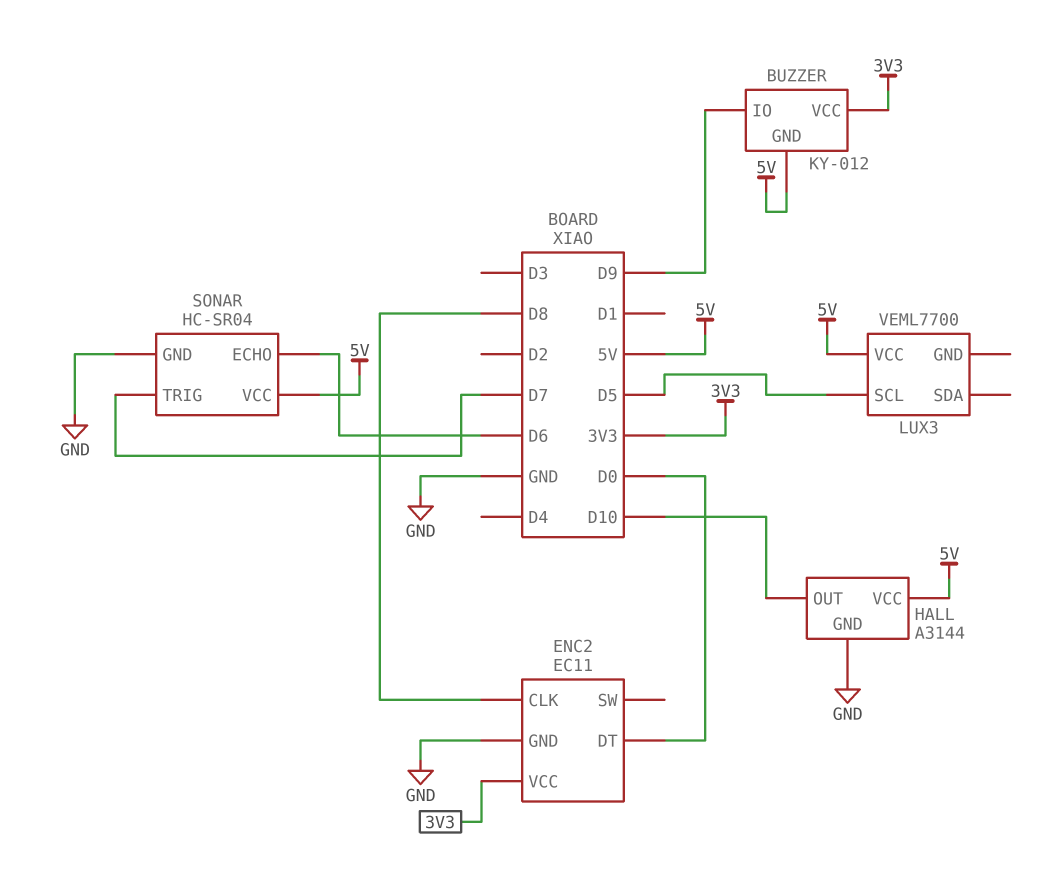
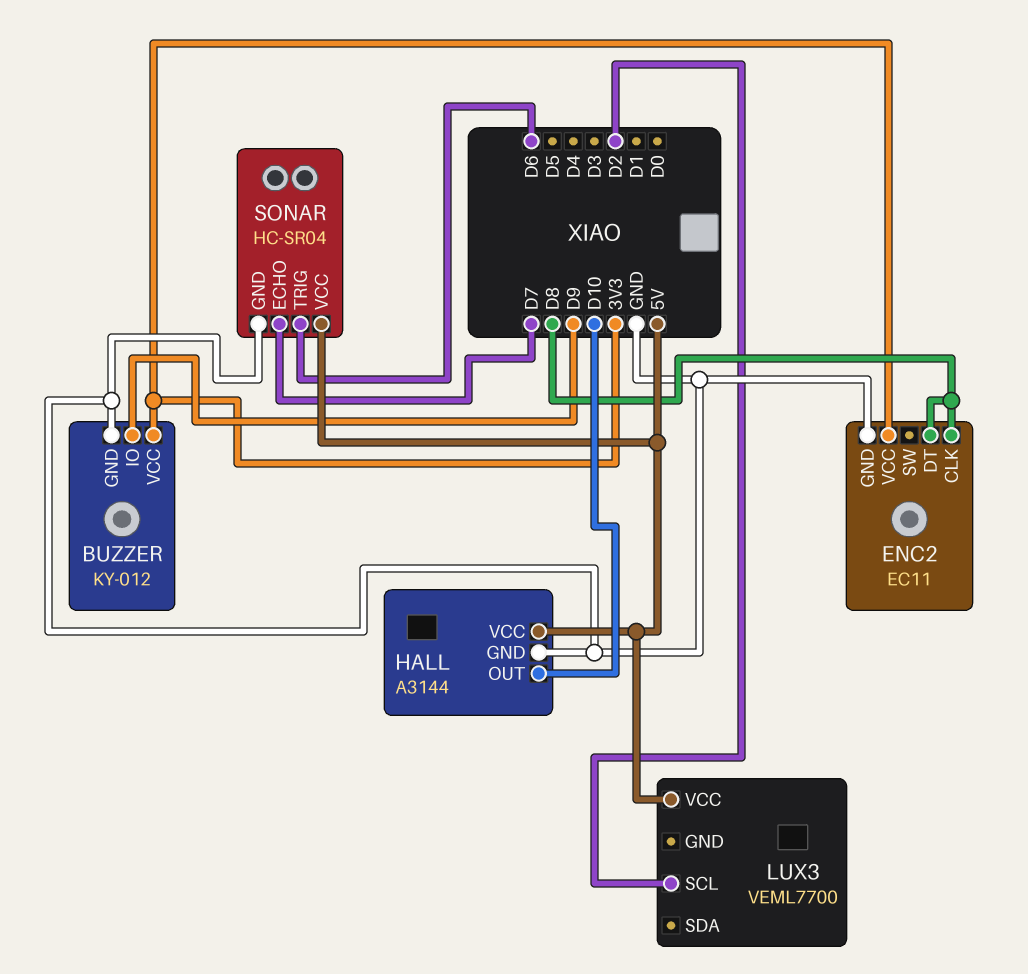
BUZZER pin GND: 5V -> GND
ENC2 pin DT: D0 -> D8
LUX3 pin SCL: D5 -> D2
SONAR pin ECHO: D6 -> D7
SONAR pin TRIG: D7 -> D6

